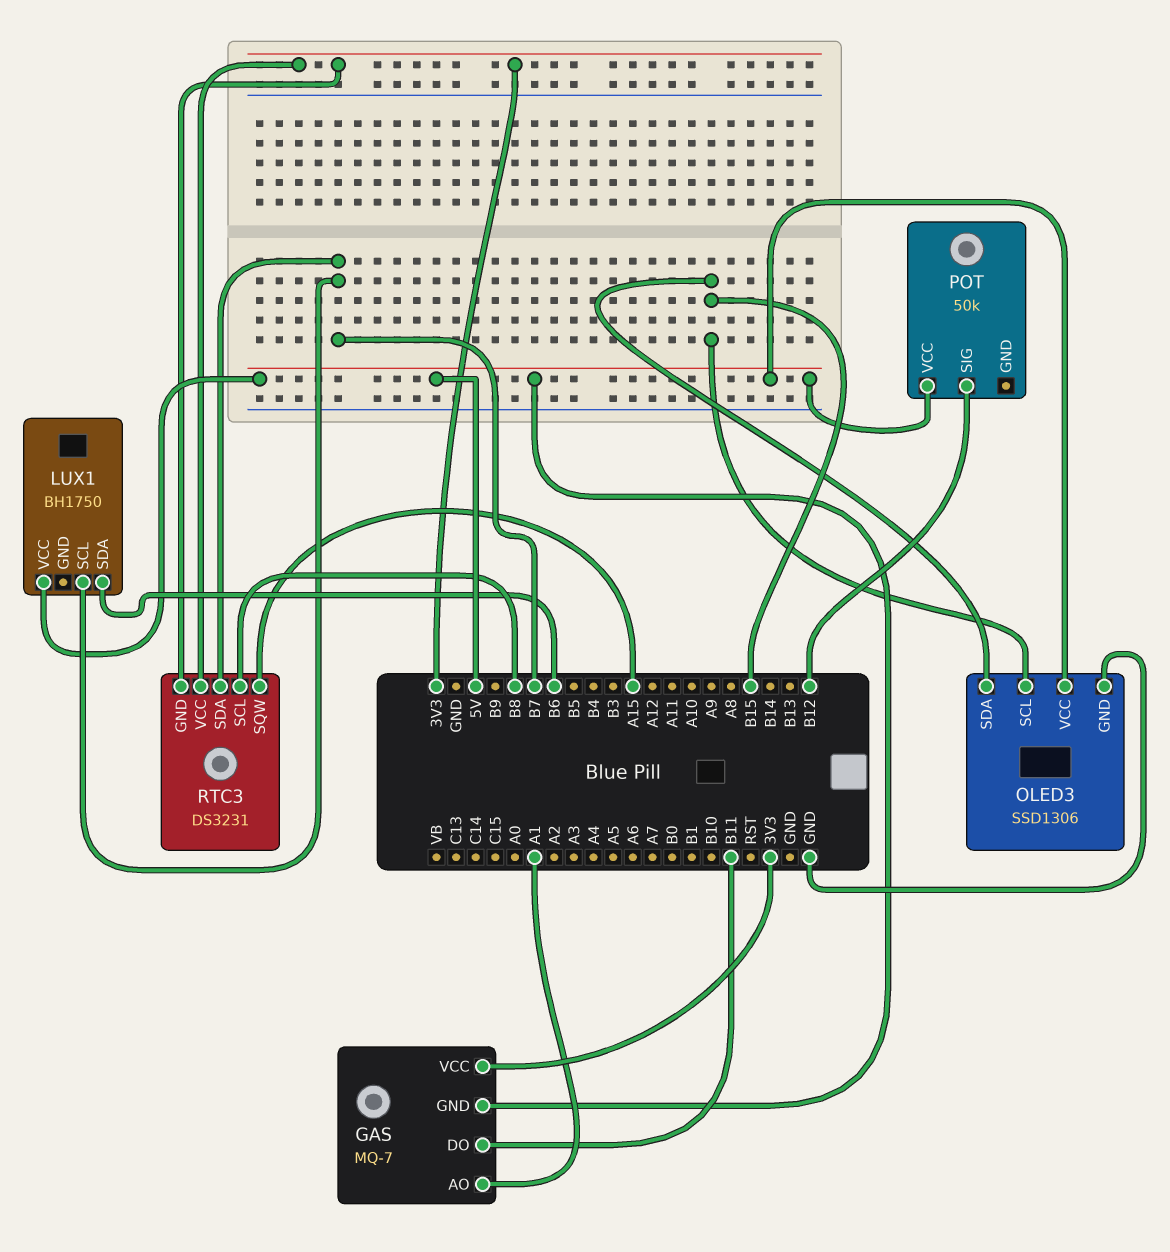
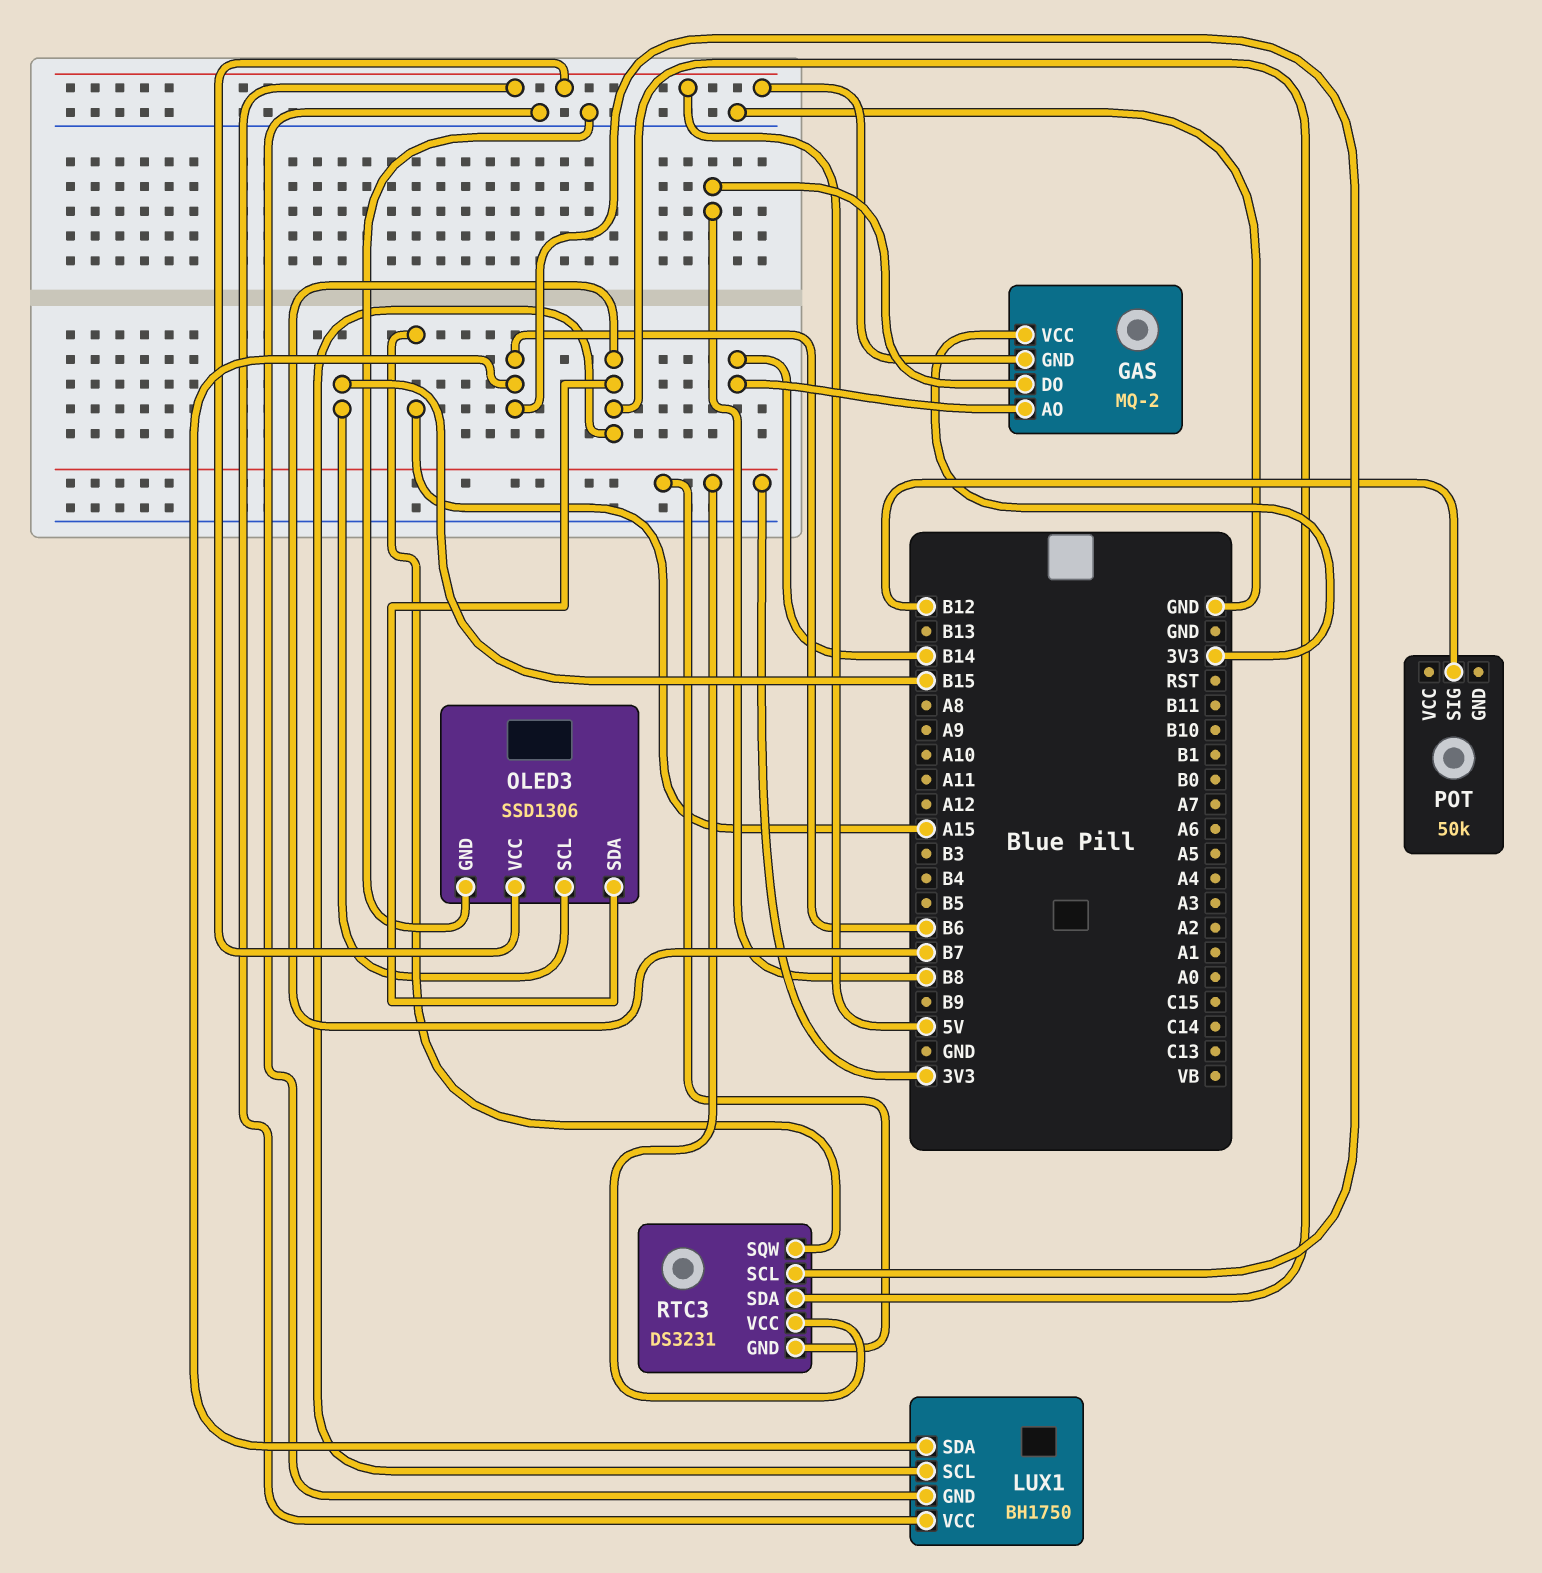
GAS: MQ-7 -> MQ-2
GAS pin AO: A1 -> B14
GAS pin DO: B11 -> B8
LUX1 pin GND: none -> GND
OLED3 pin SDA: B15 -> B7
POT pin VCC: 5V -> none
RTC3 pin SCL: B8 -> B6

